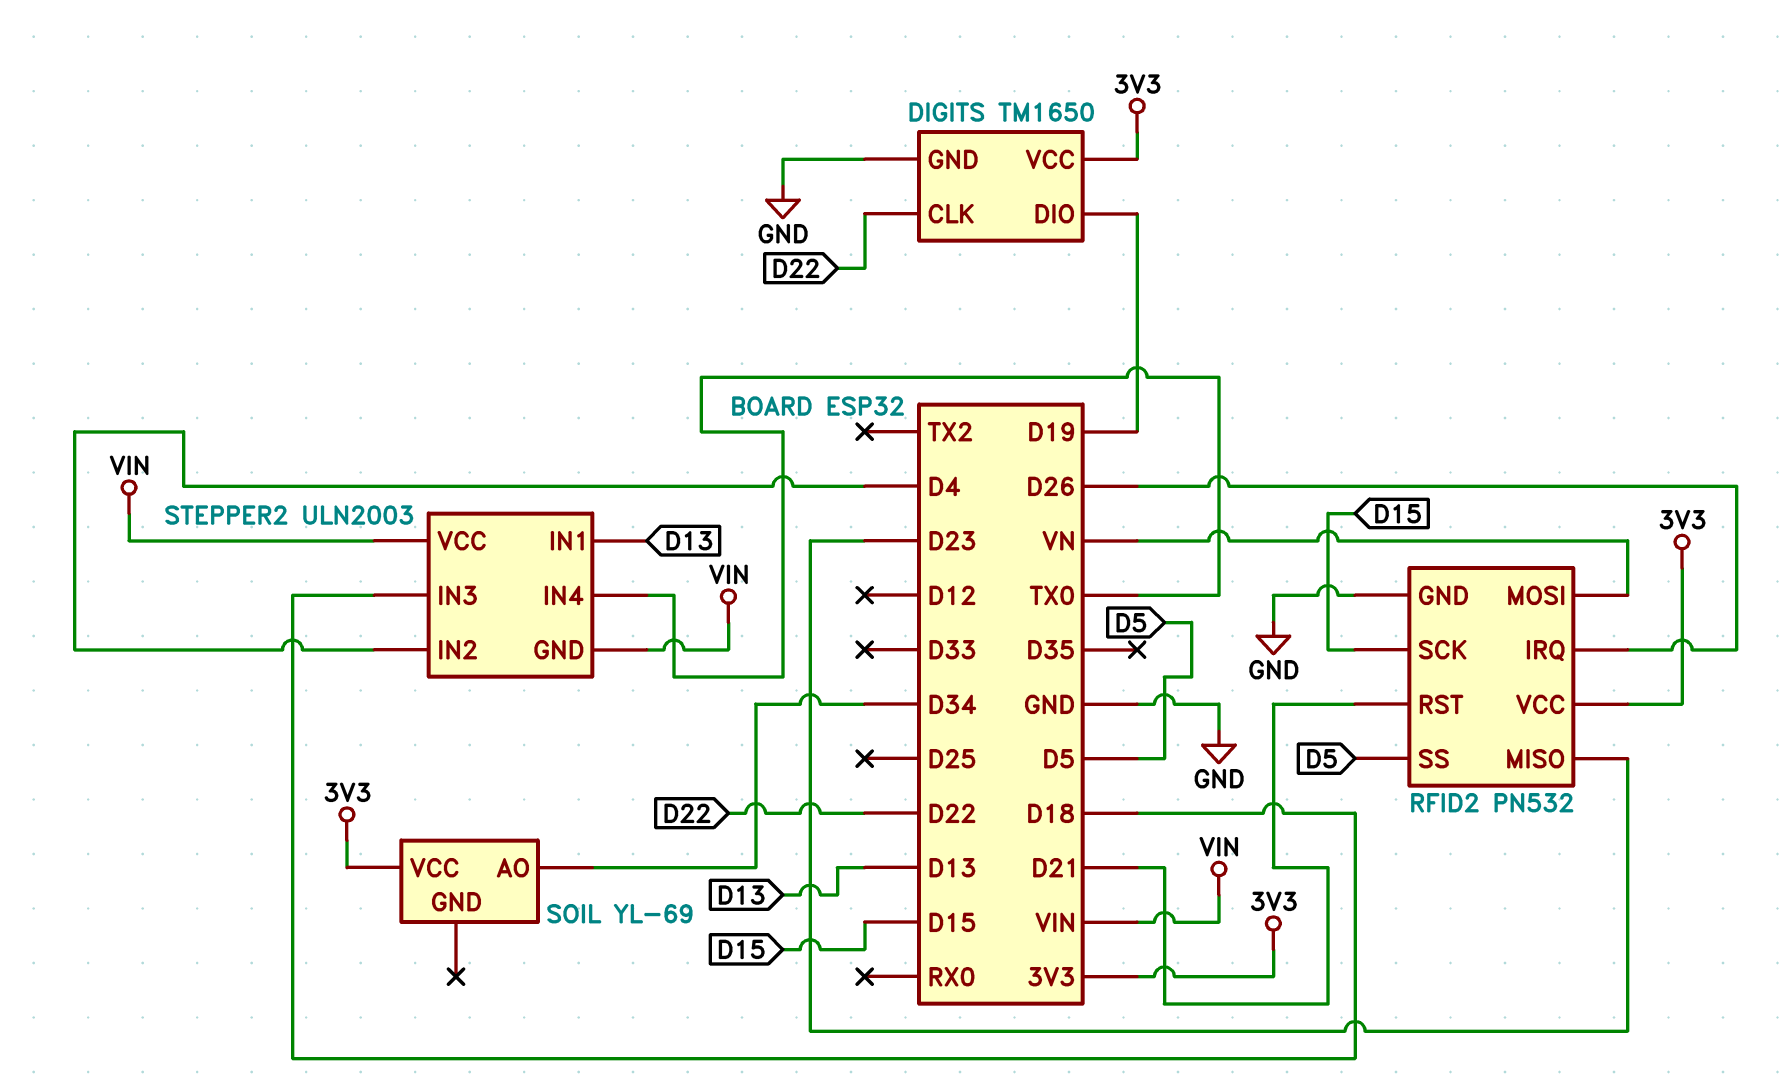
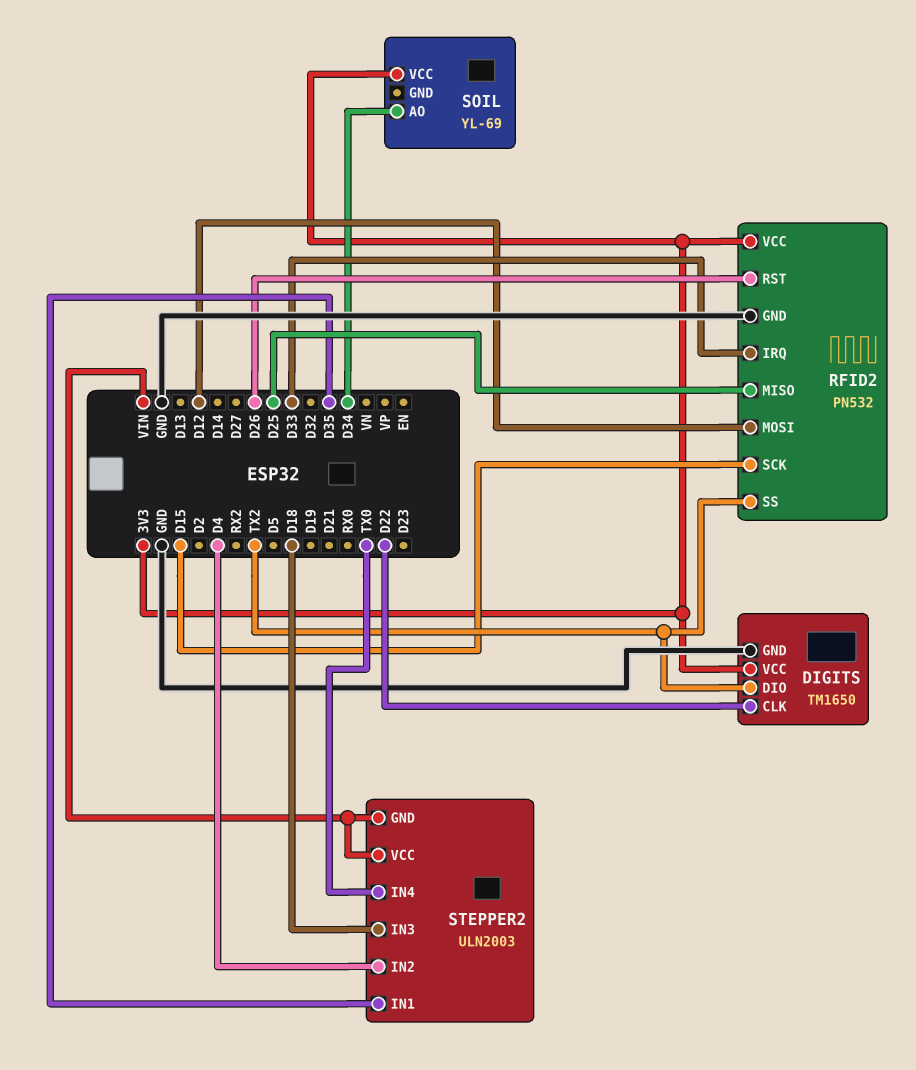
DIGITS pin DIO: D19 -> TX2
RFID2 pin IRQ: D26 -> D33
RFID2 pin MISO: D23 -> D25
RFID2 pin MOSI: VN -> D12
RFID2 pin RST: D21 -> D26
RFID2 pin SS: D5 -> TX2
STEPPER2 pin IN1: D13 -> D35

